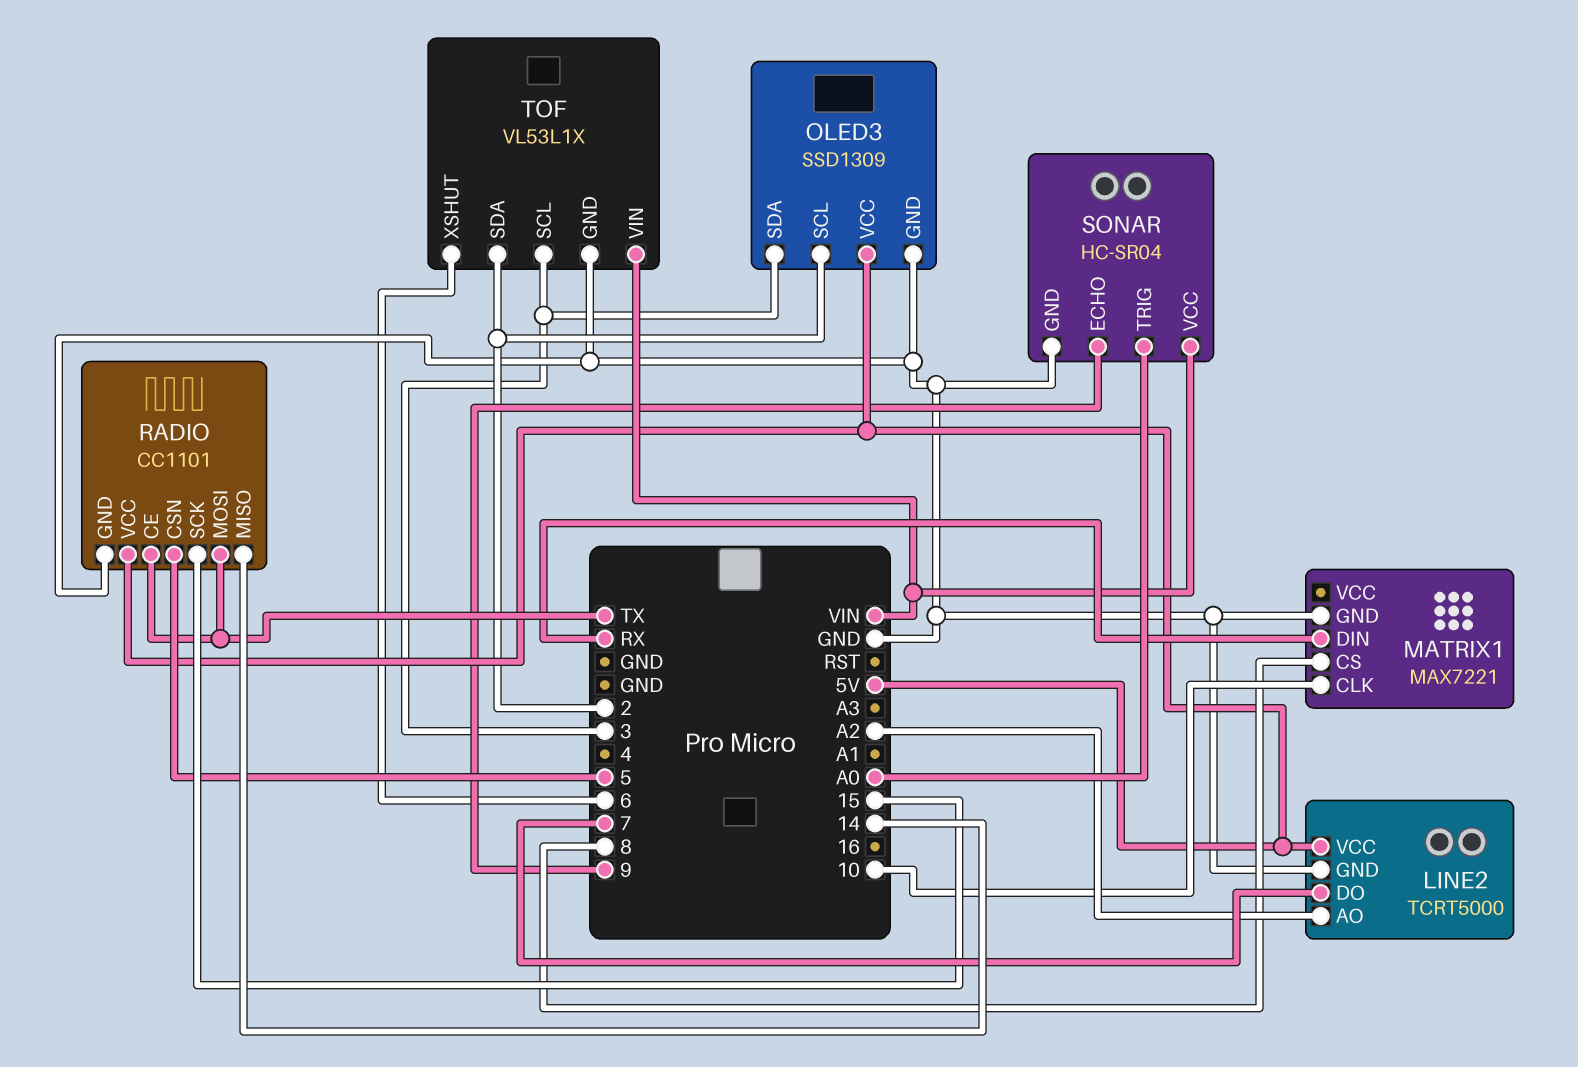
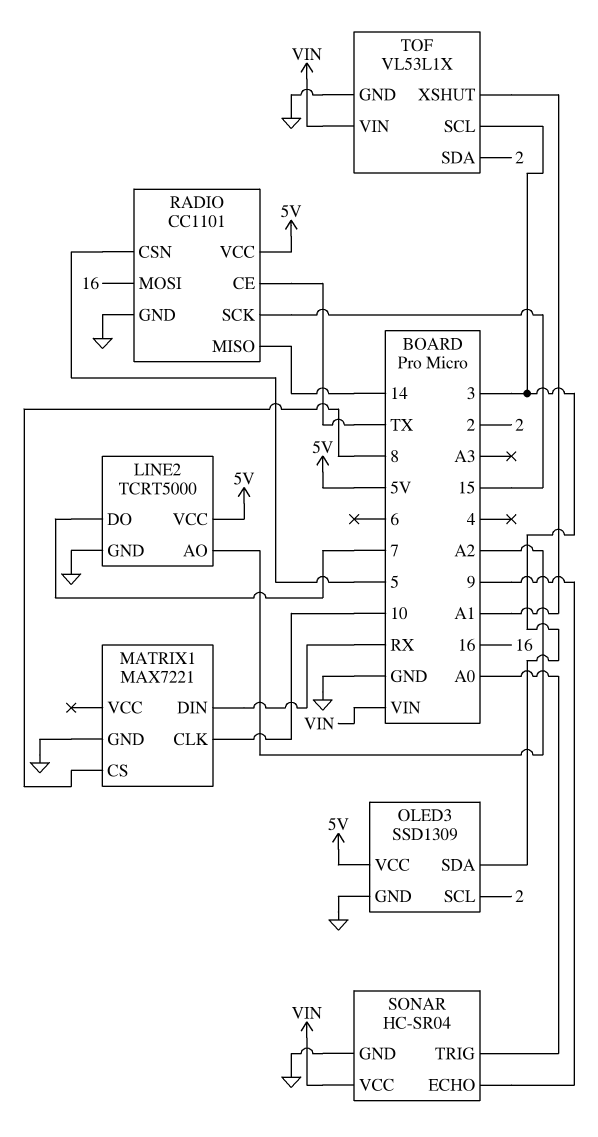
RADIO pin MOSI: TX -> 16
TOF pin XSHUT: 6 -> A1

